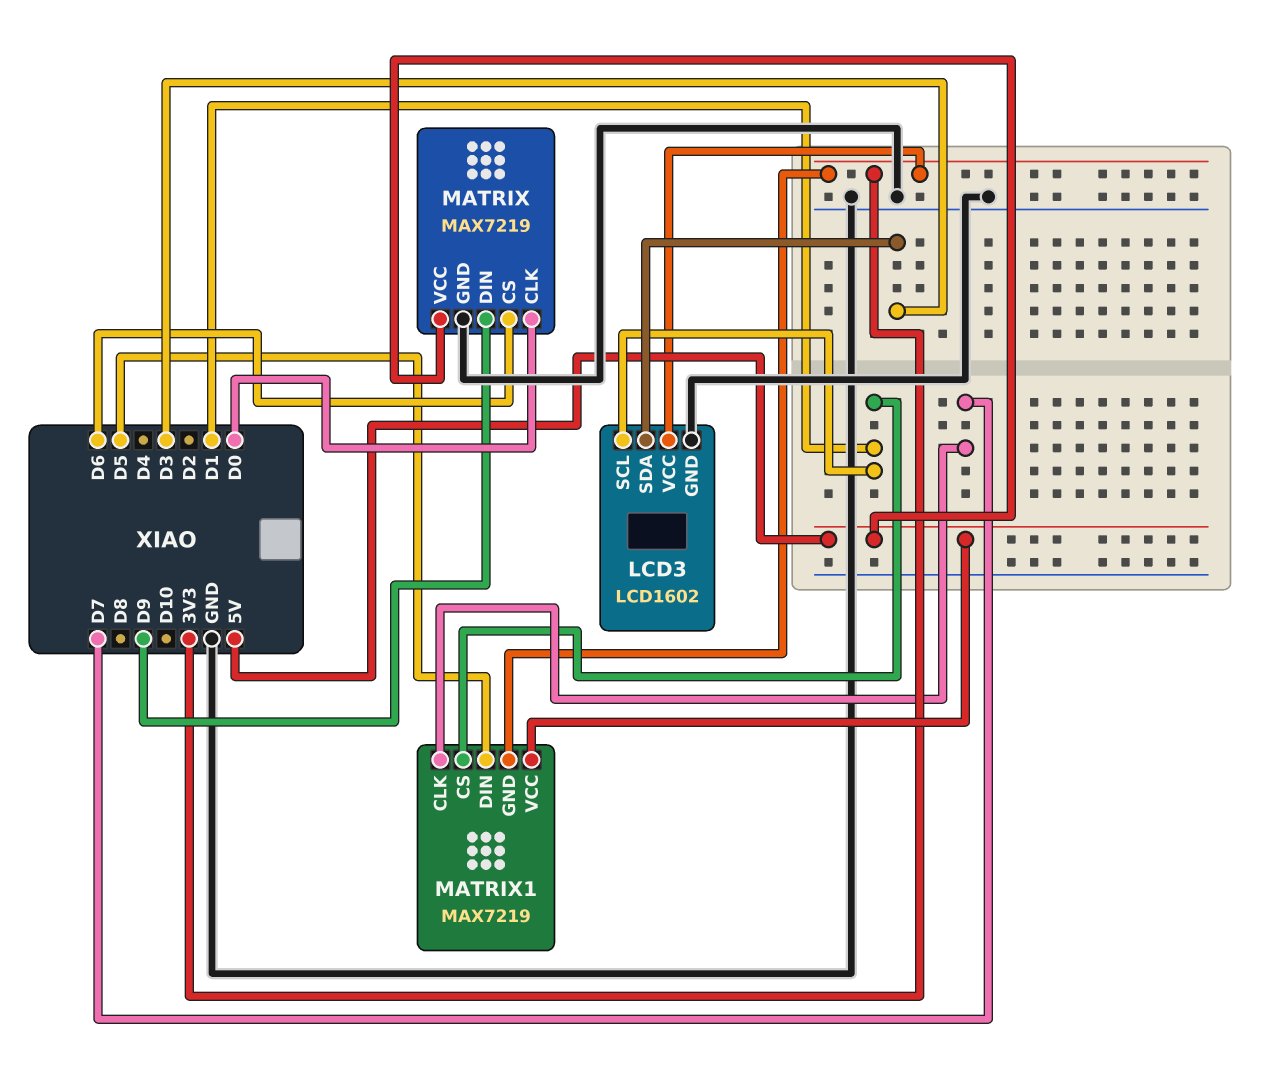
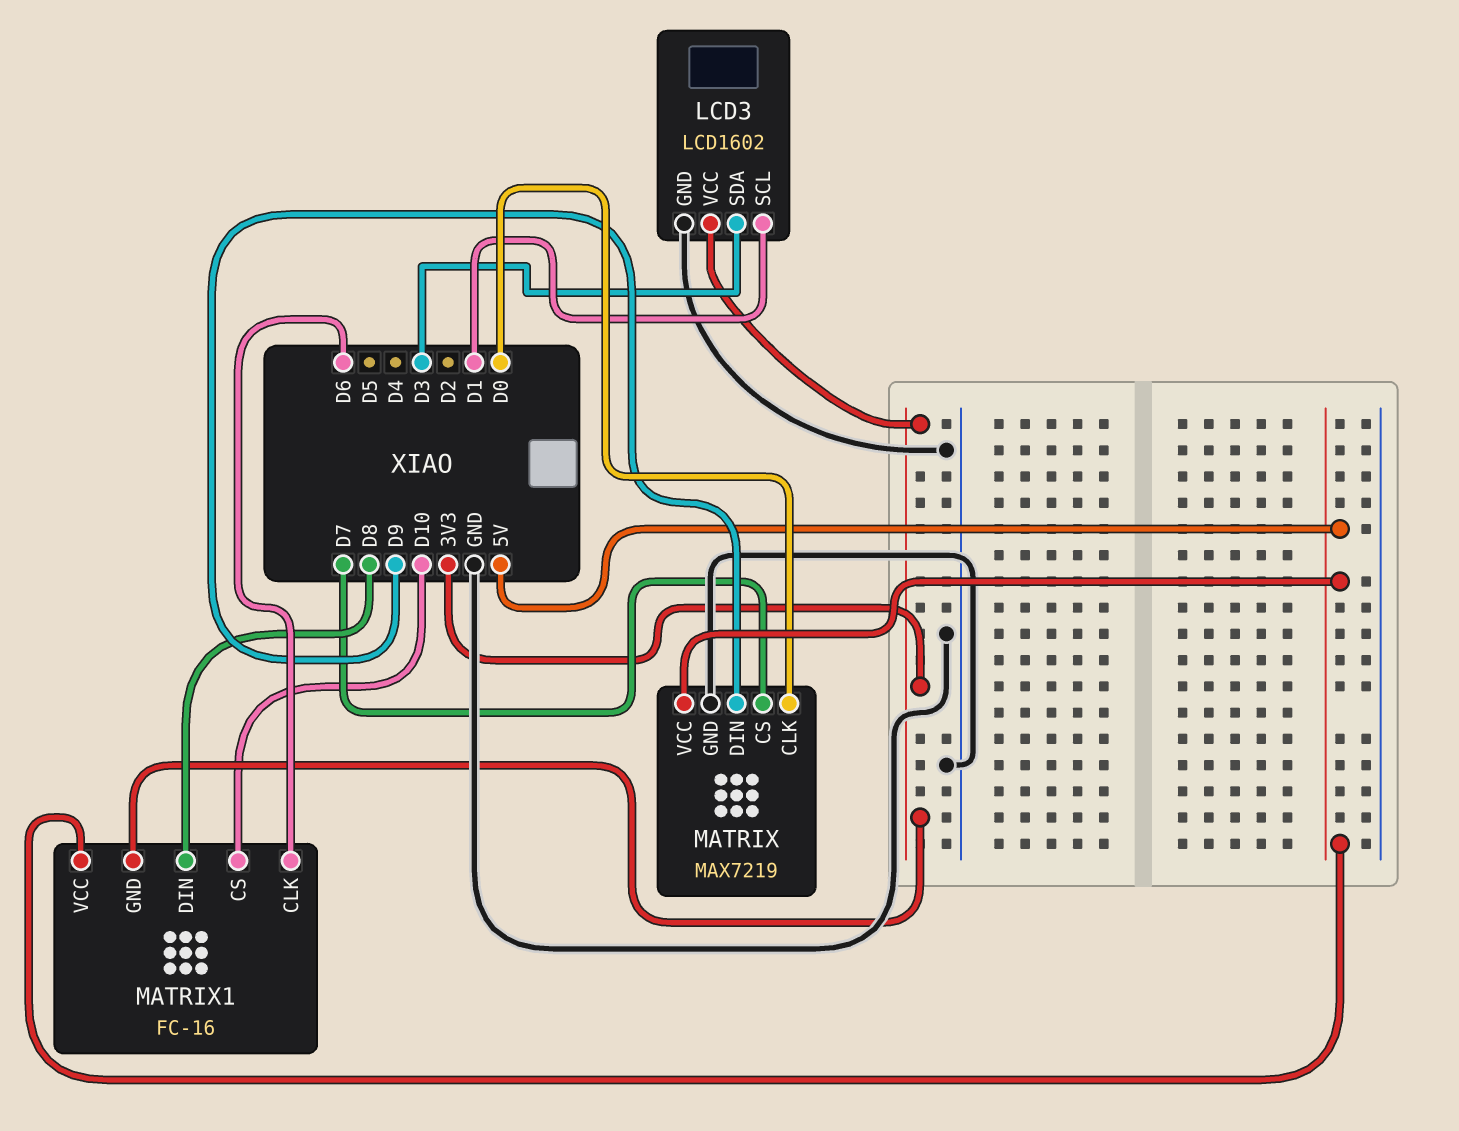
MATRIX pin CS: D6 -> D7
MATRIX1: MAX7219 -> FC-16
MATRIX1 pin CLK: D7 -> D6
MATRIX1 pin CS: D1 -> D10
MATRIX1 pin DIN: D5 -> D8

